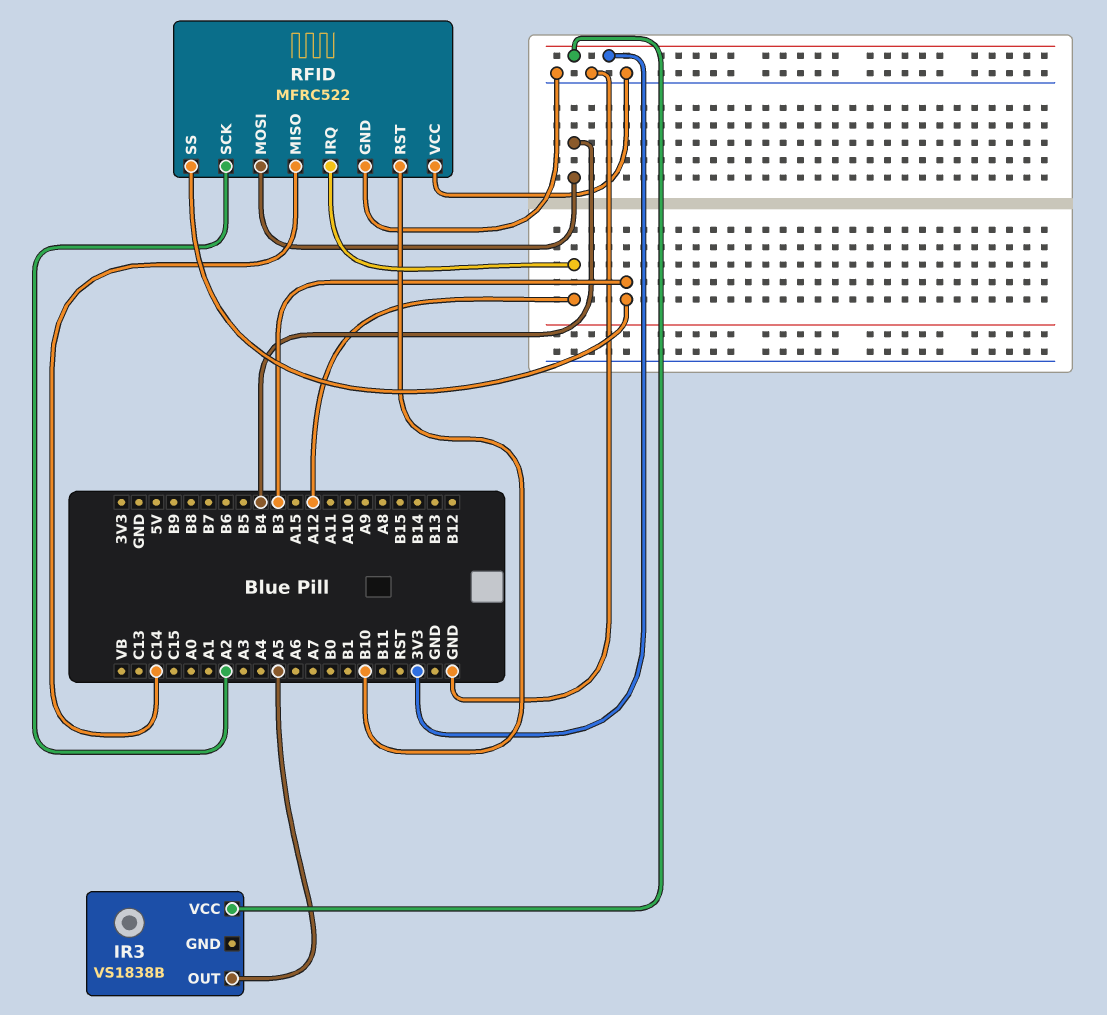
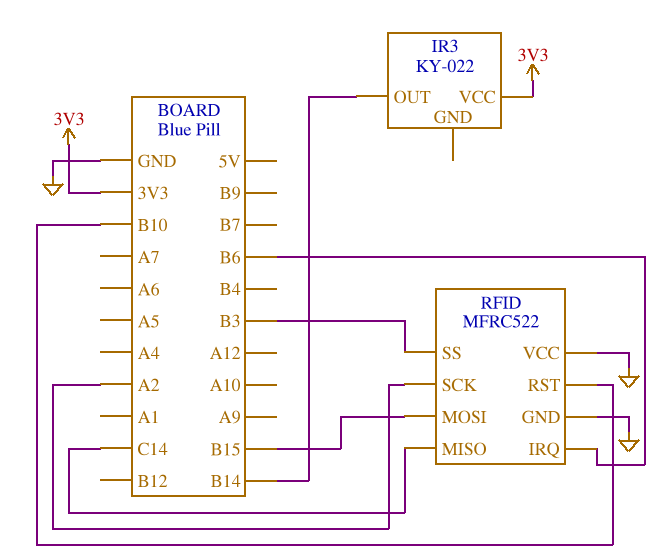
IR3: VS1838B -> KY-022
IR3 pin OUT: A5 -> B14
RFID pin IRQ: A12 -> B6
RFID pin MOSI: B4 -> B15

